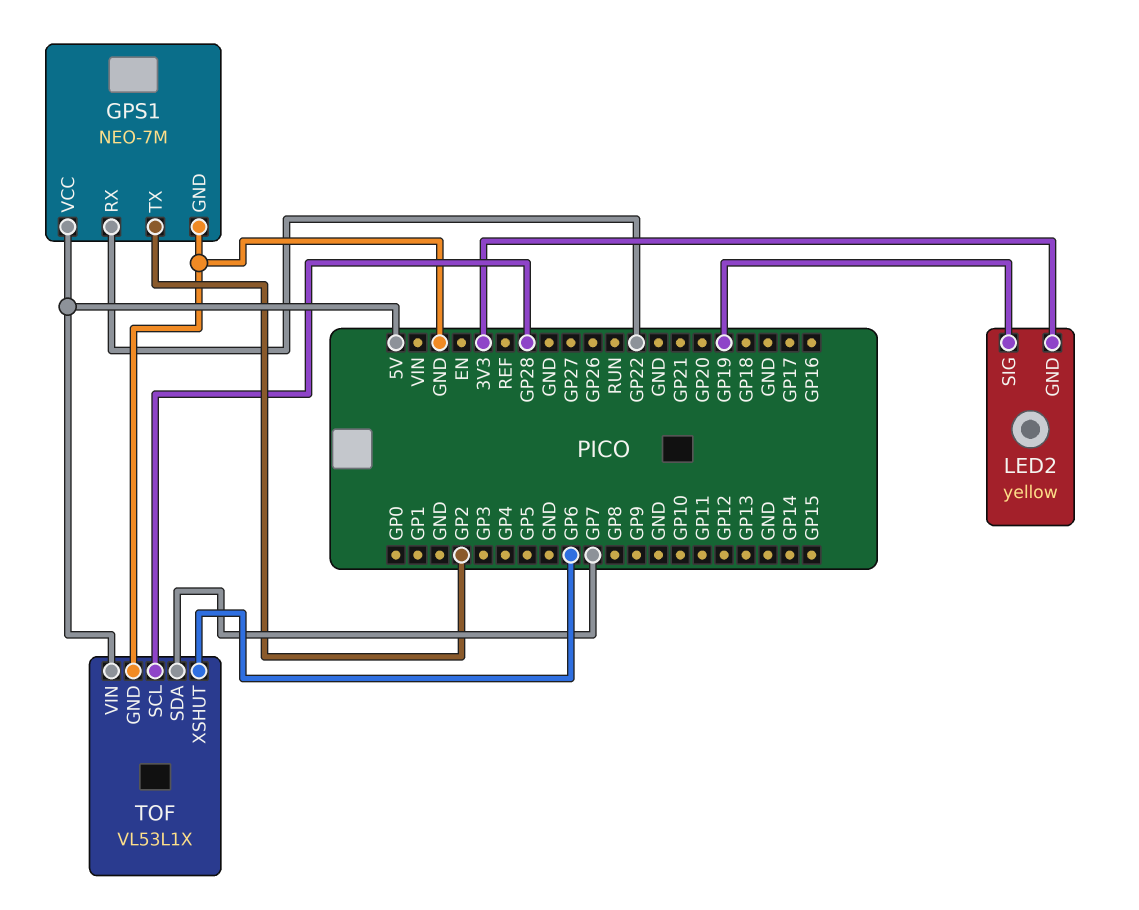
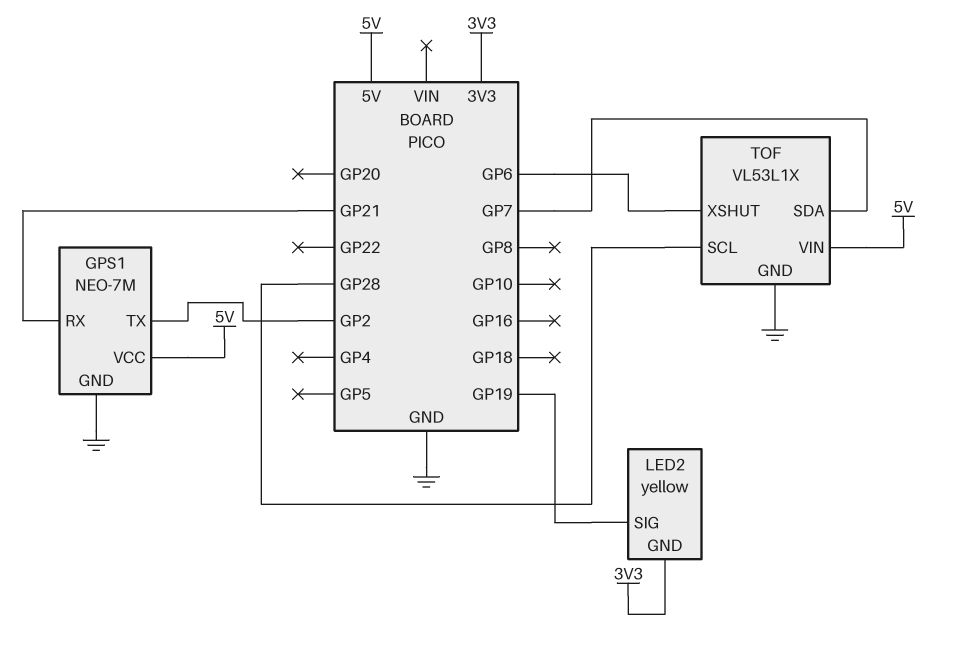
GPS1 pin RX: GP22 -> GP21

